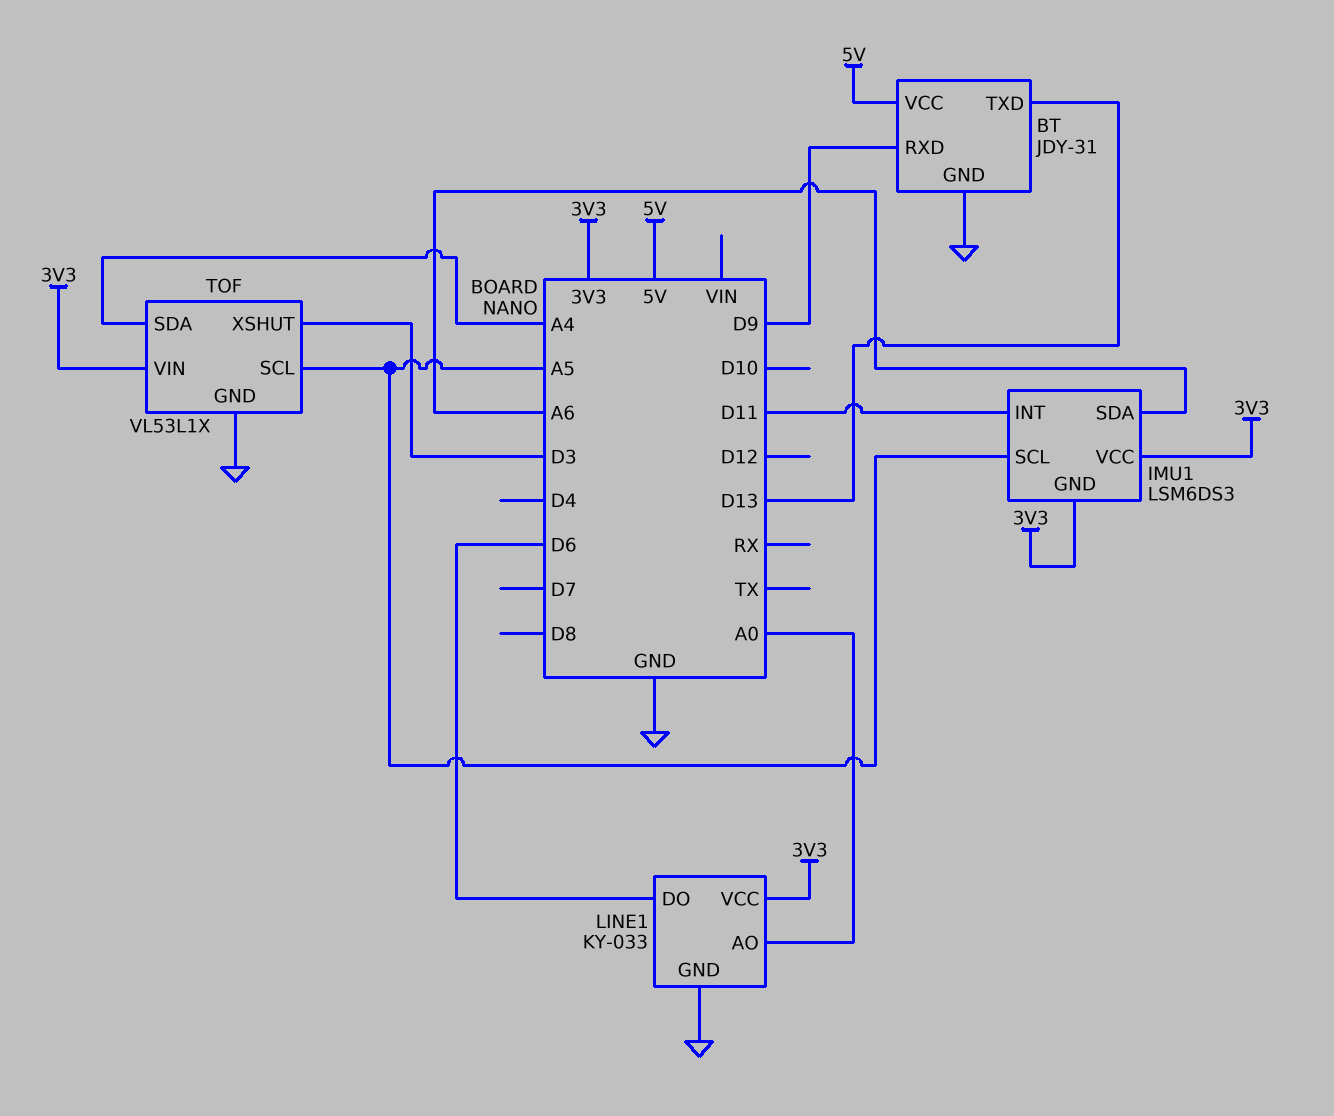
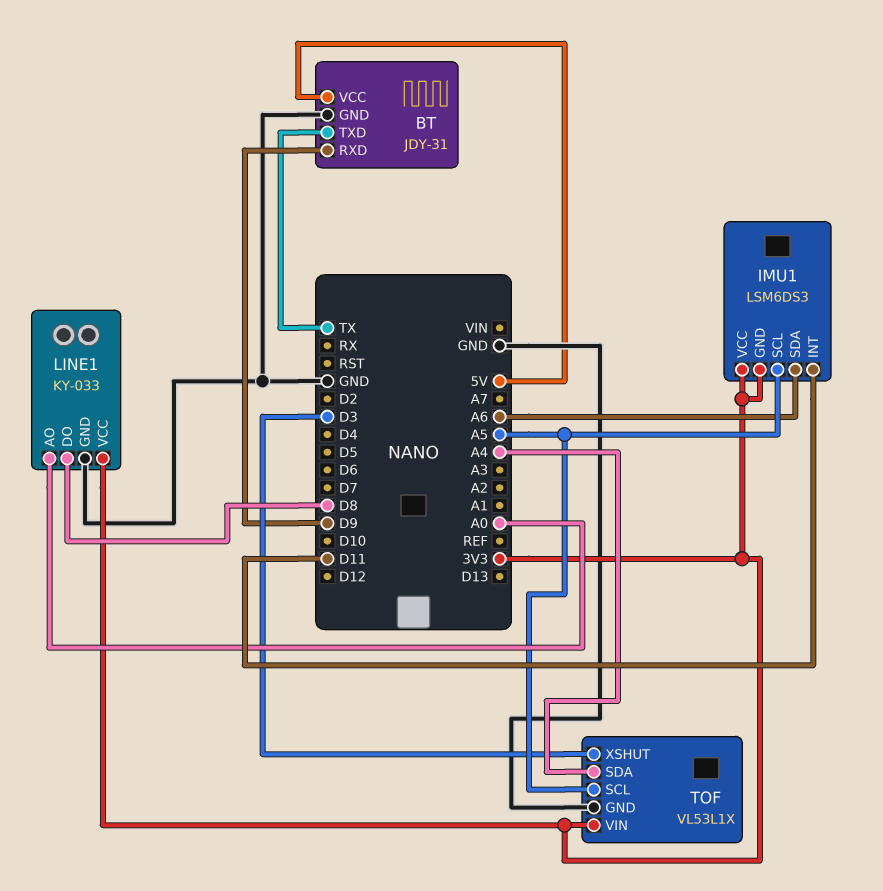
BT pin TXD: D13 -> TX
LINE1 pin DO: D6 -> D8

